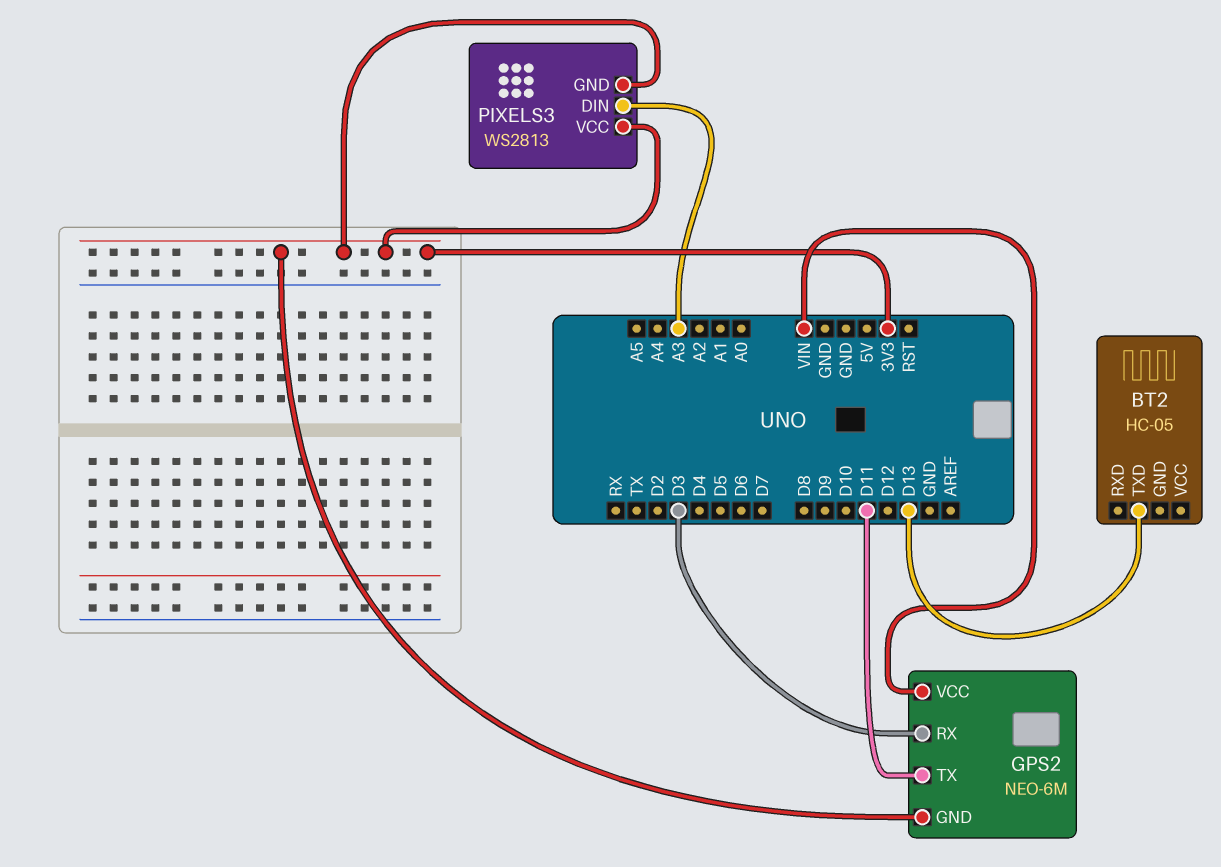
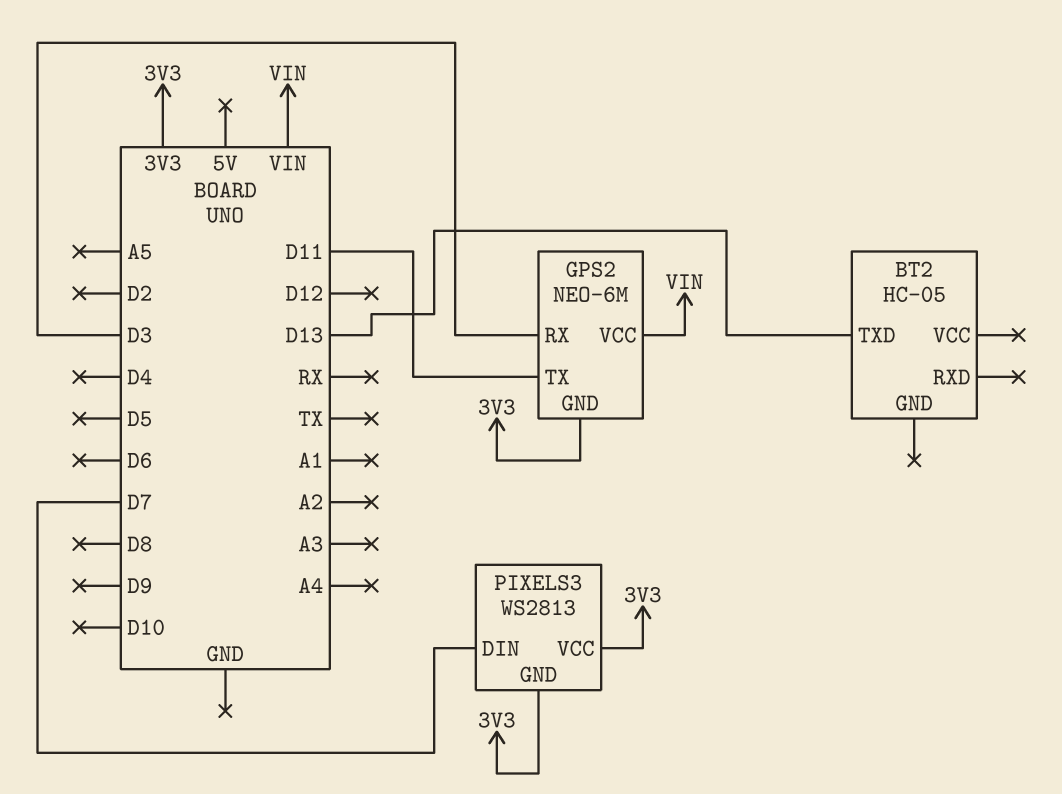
PIXELS3 pin DIN: A3 -> D7

